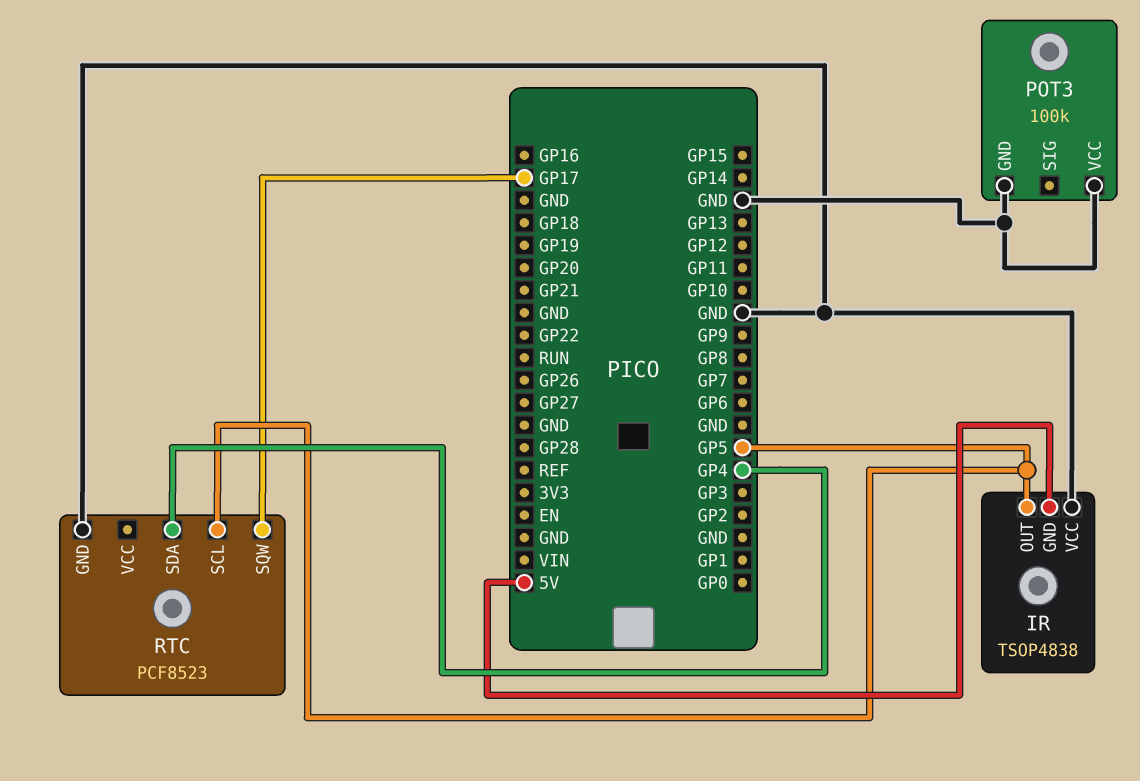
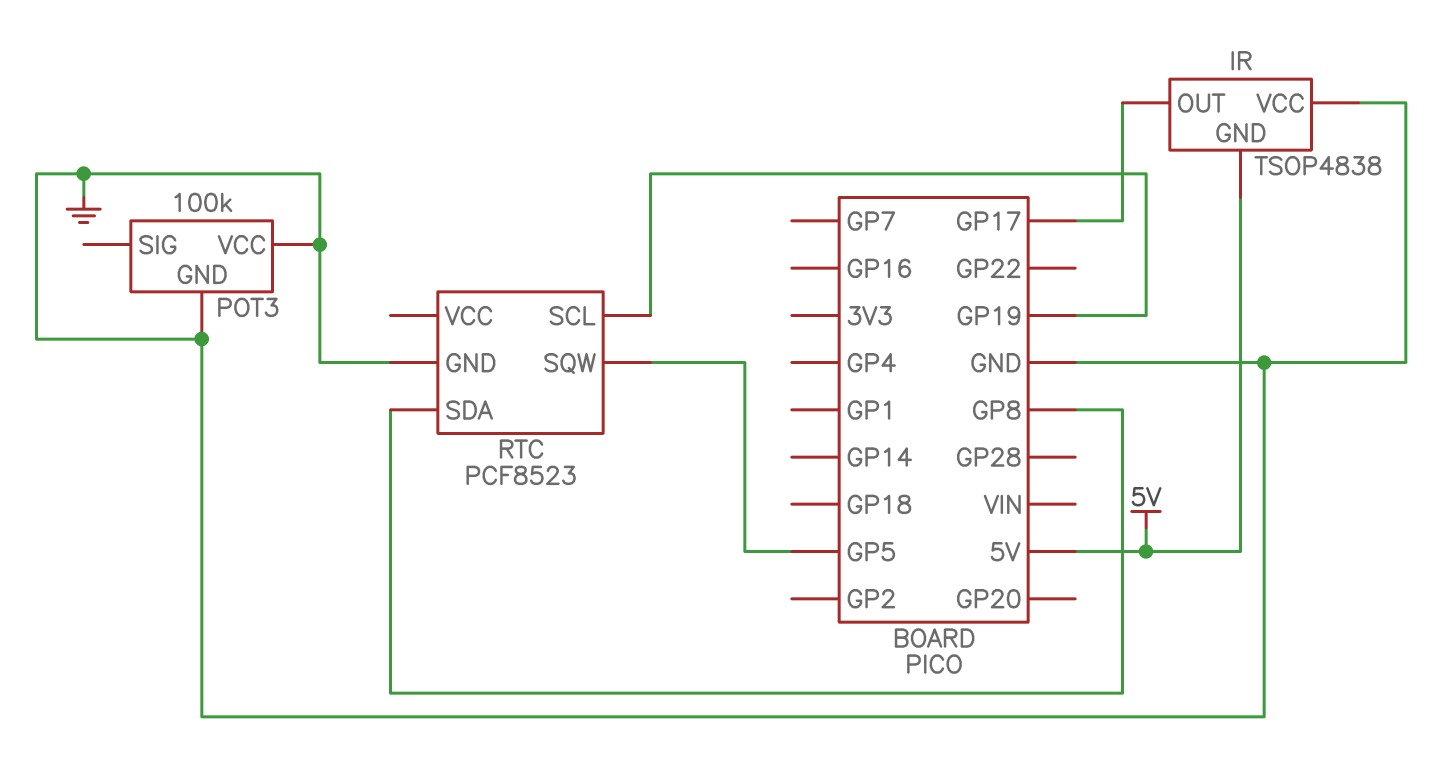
IR pin OUT: GP5 -> GP17
RTC pin SCL: GP5 -> GP19
RTC pin SDA: GP4 -> GP8
RTC pin SQW: GP17 -> GP5

